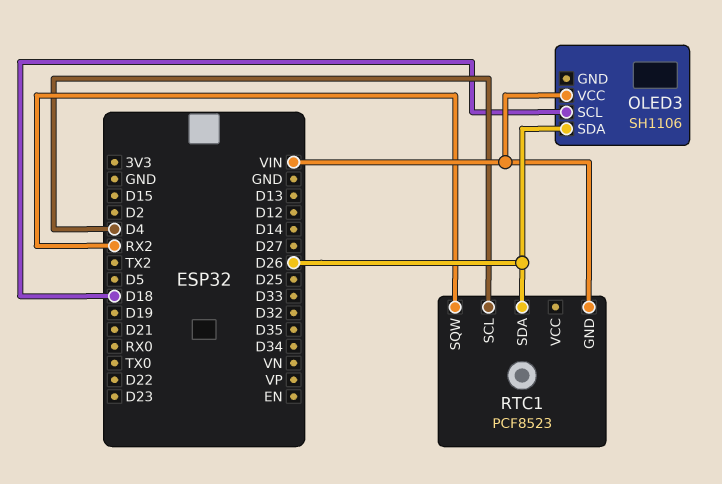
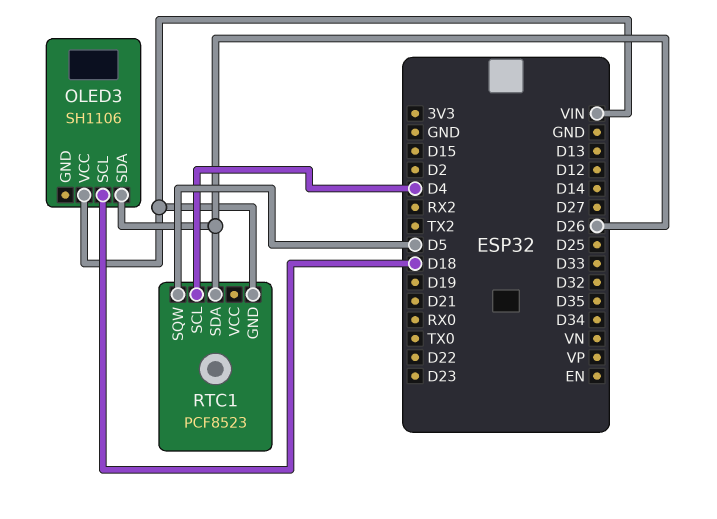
RTC1 pin SQW: RX2 -> D5

